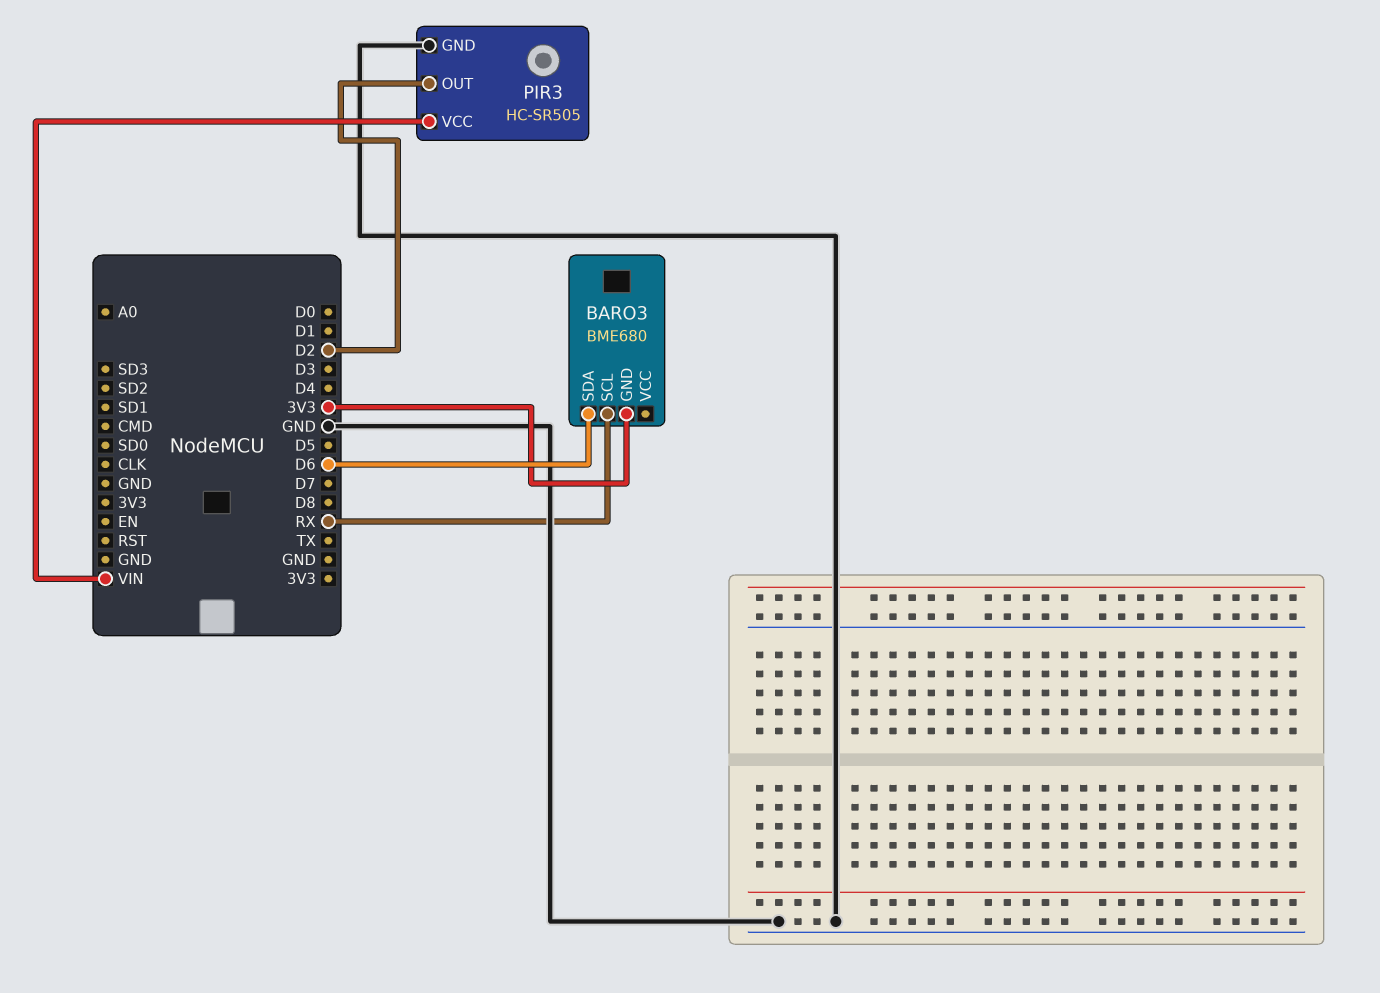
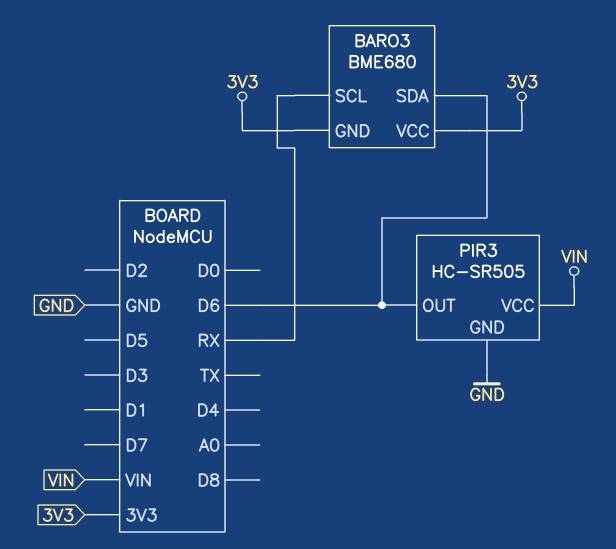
BARO3 pin VCC: none -> 3V3
PIR3 pin OUT: D2 -> D6

